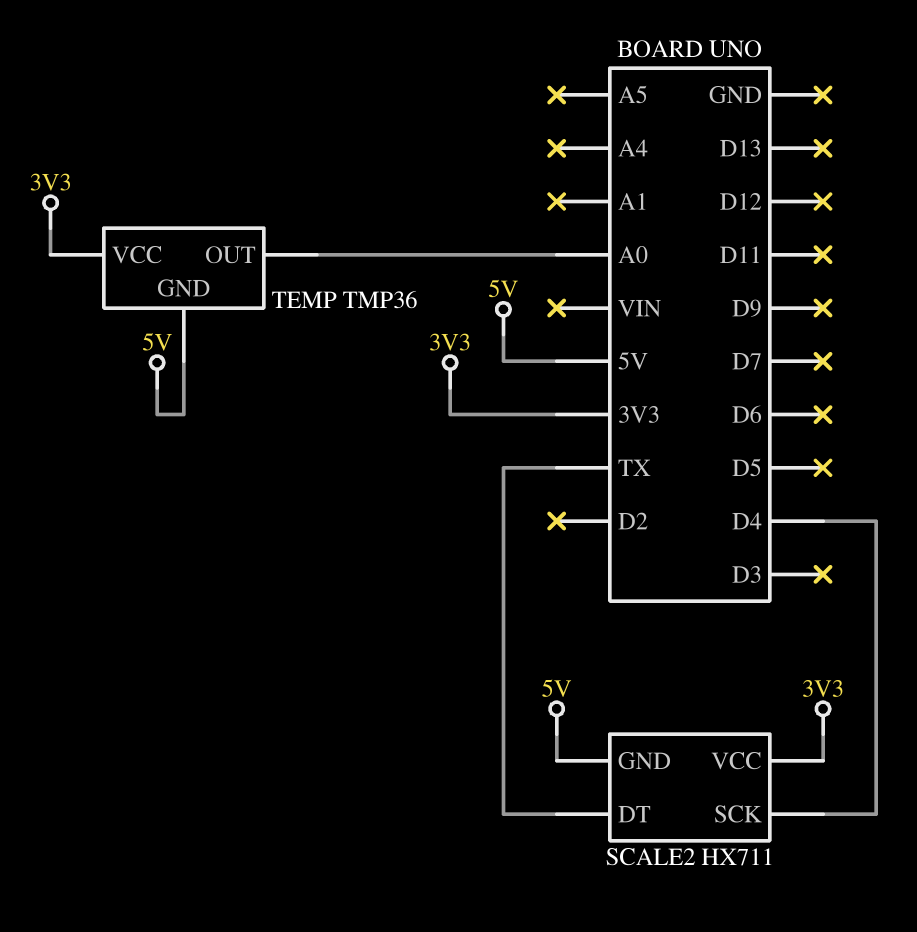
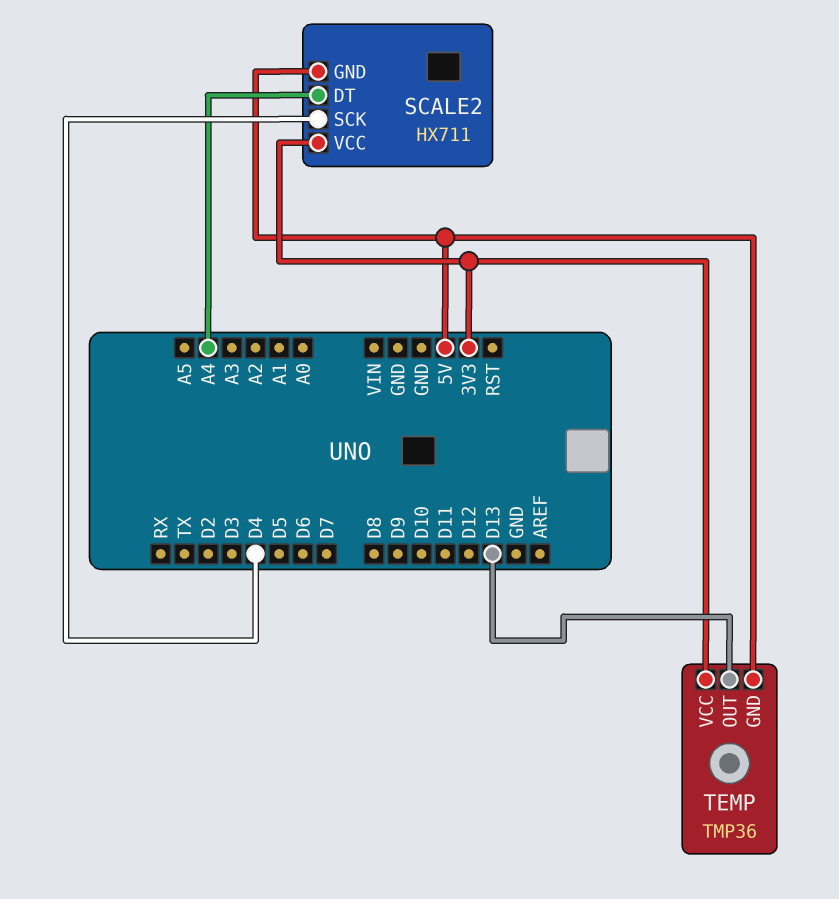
SCALE2 pin DT: TX -> A4
TEMP pin OUT: A0 -> D13

